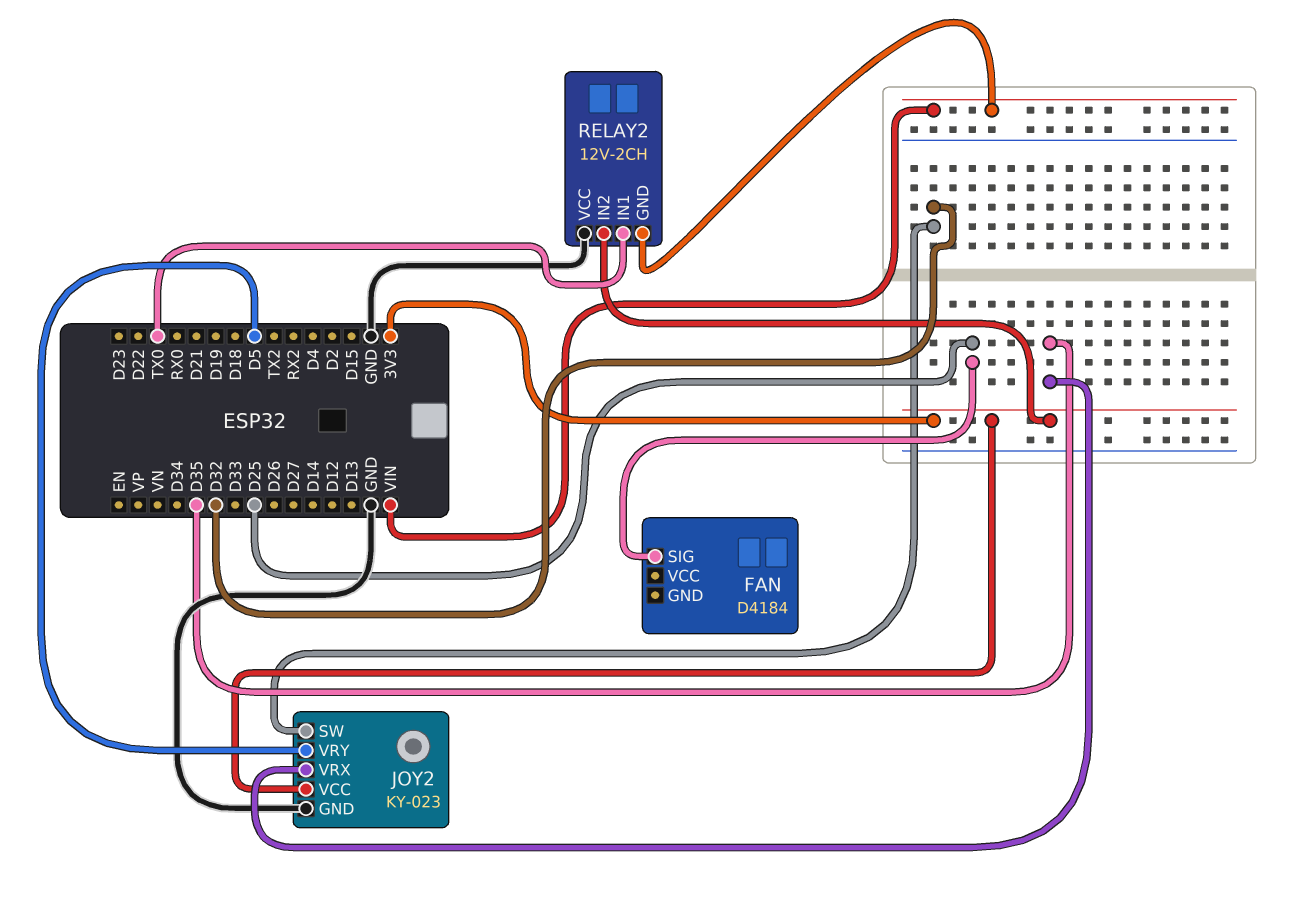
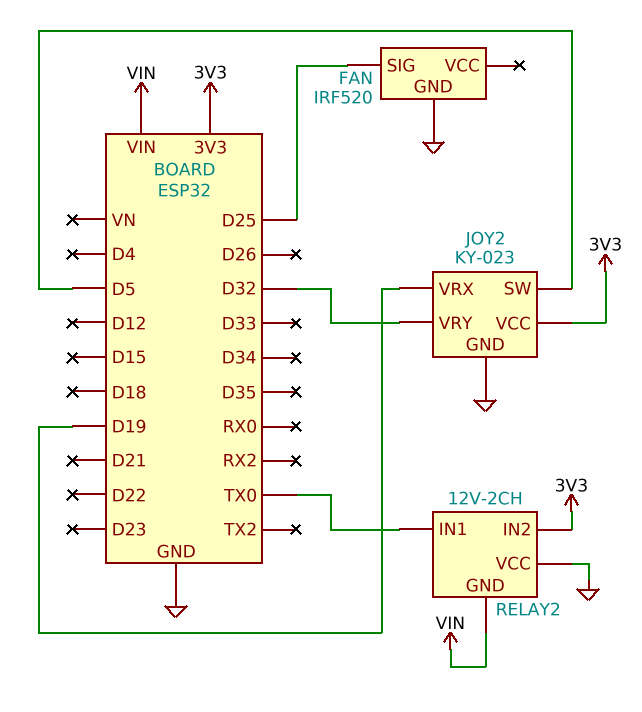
FAN: D4184 -> IRF520
FAN pin GND: none -> GND
JOY2 pin SW: D32 -> D5
JOY2 pin VRX: D35 -> D19
JOY2 pin VRY: D5 -> D32

